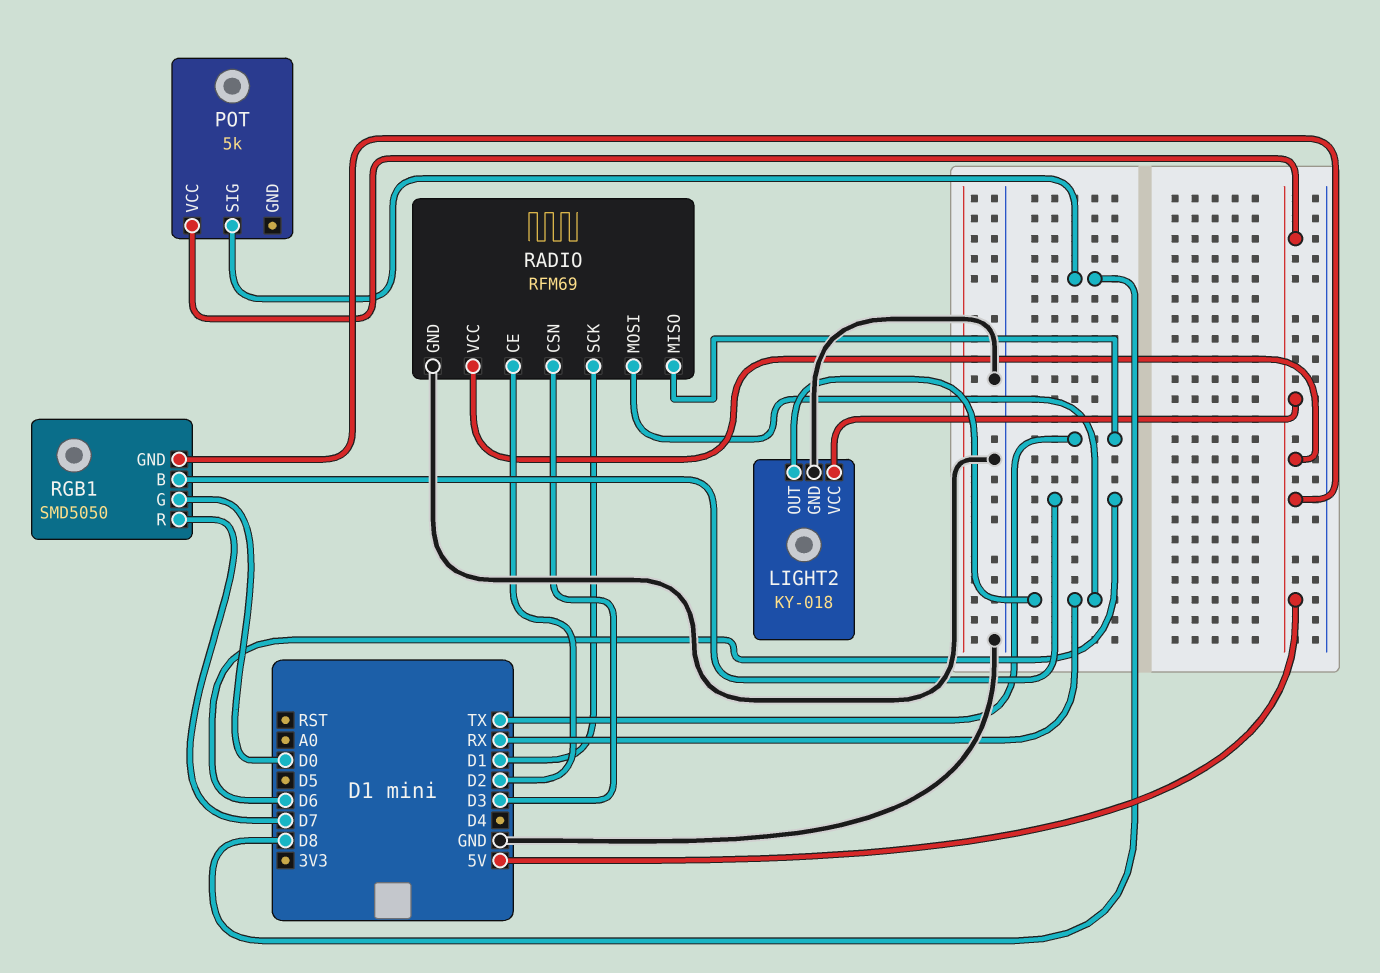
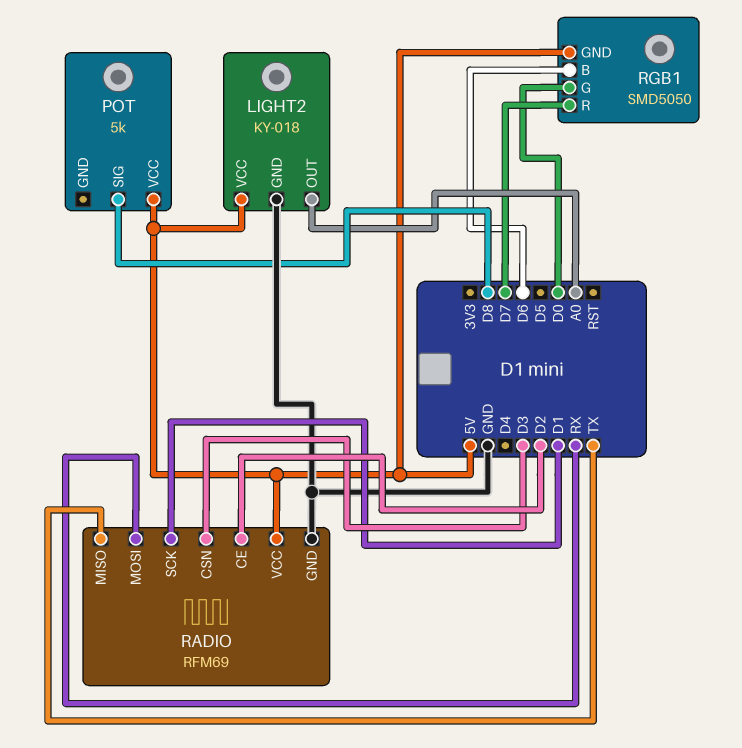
LIGHT2 pin OUT: RX -> A0

